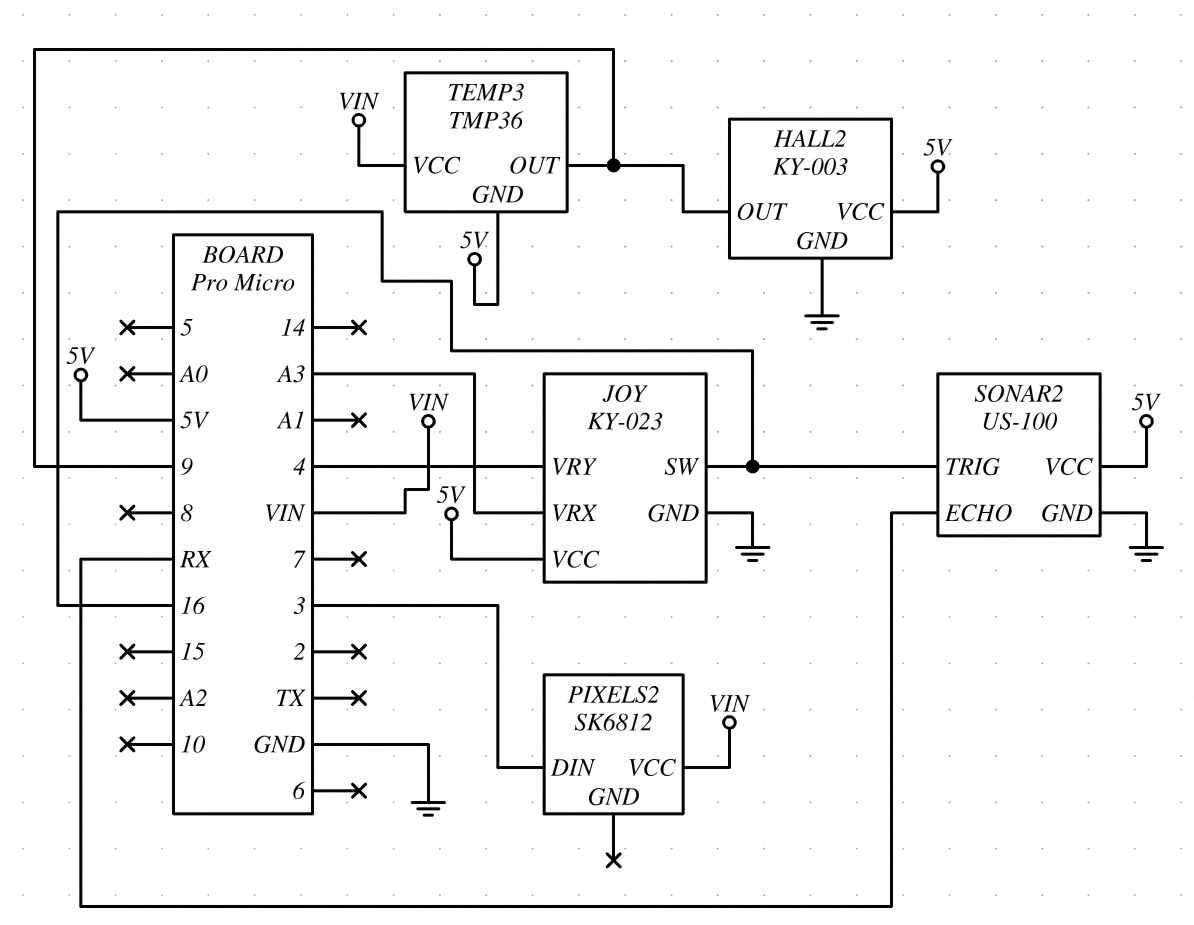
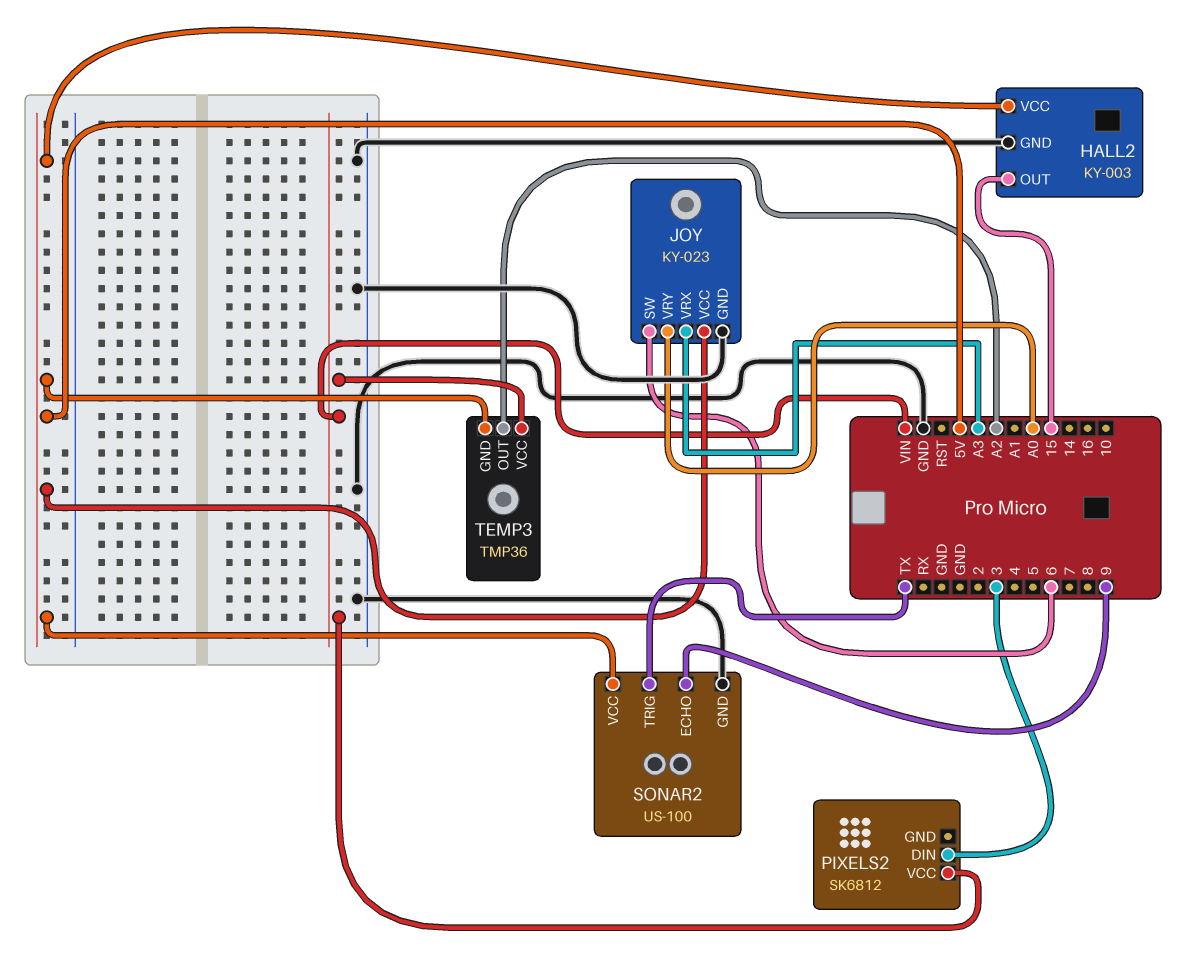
HALL2 pin OUT: 9 -> 15
JOY pin SW: 16 -> 6
JOY pin VRY: 4 -> A0
SONAR2 pin ECHO: RX -> 9
SONAR2 pin TRIG: 16 -> TX
TEMP3 pin OUT: 9 -> A2

